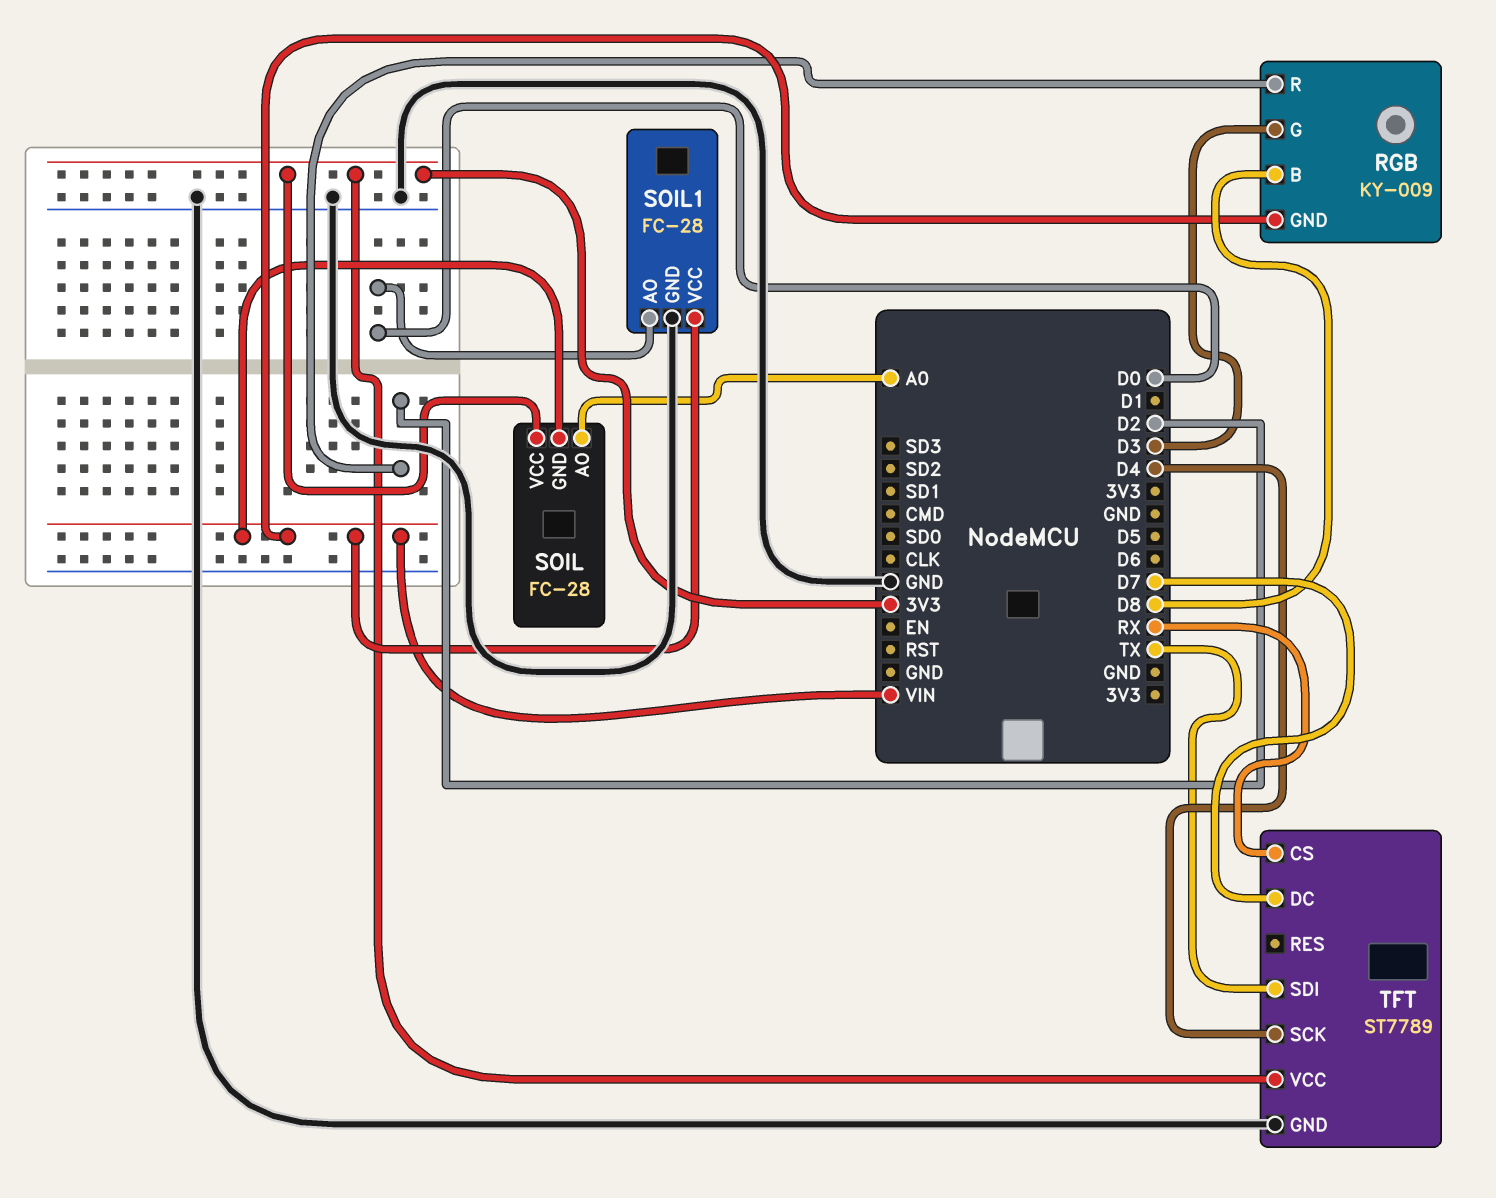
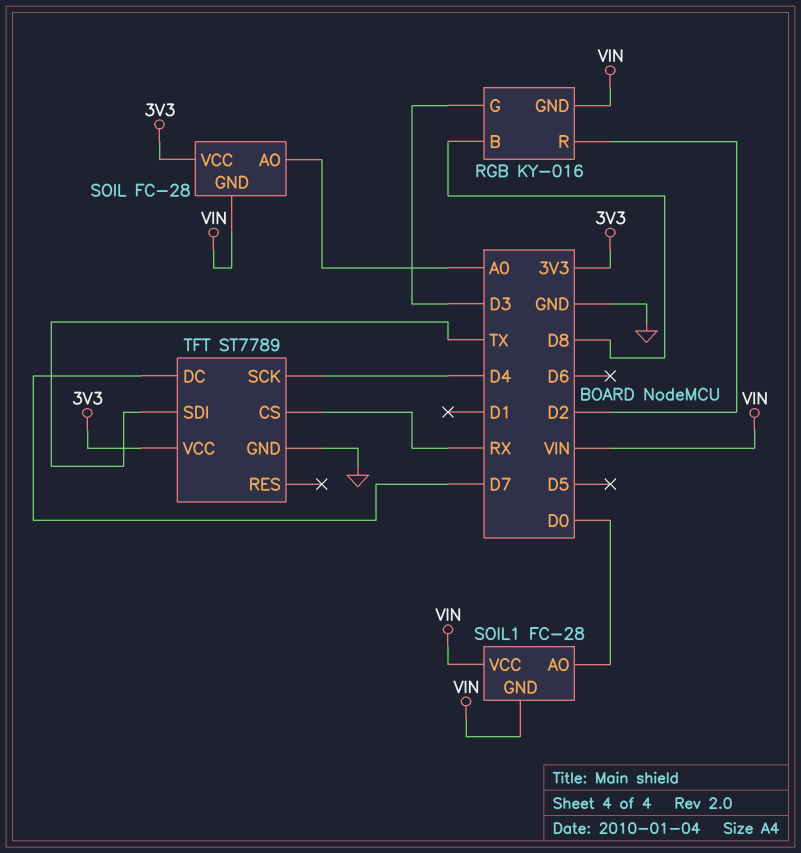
RGB: KY-009 -> KY-016
SOIL1 pin GND: GND -> VIN

